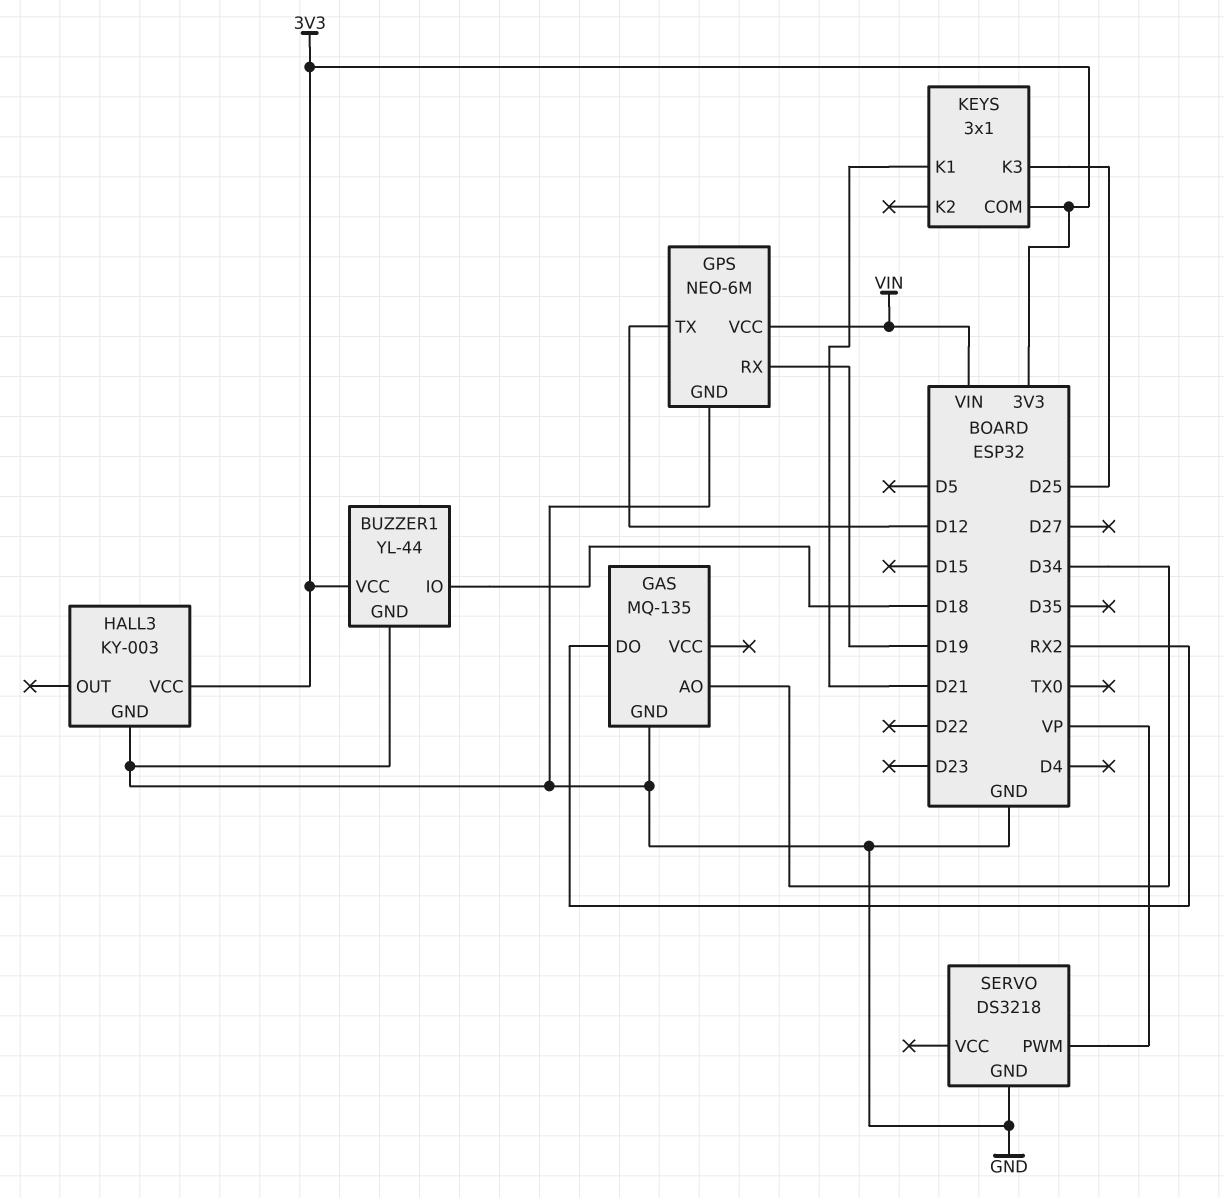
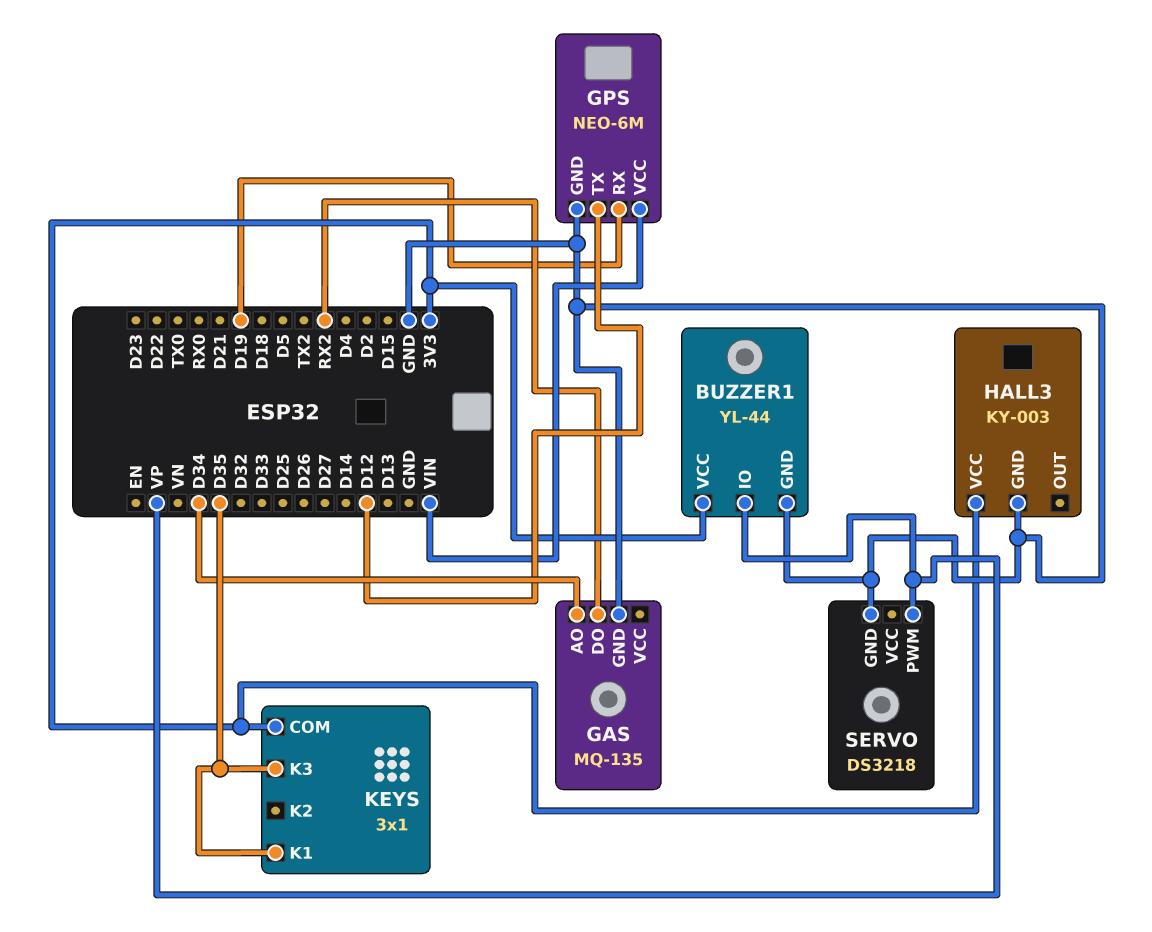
BUZZER1 pin IO: D18 -> VP
KEYS pin K1: D21 -> D35
KEYS pin K3: D25 -> D35

